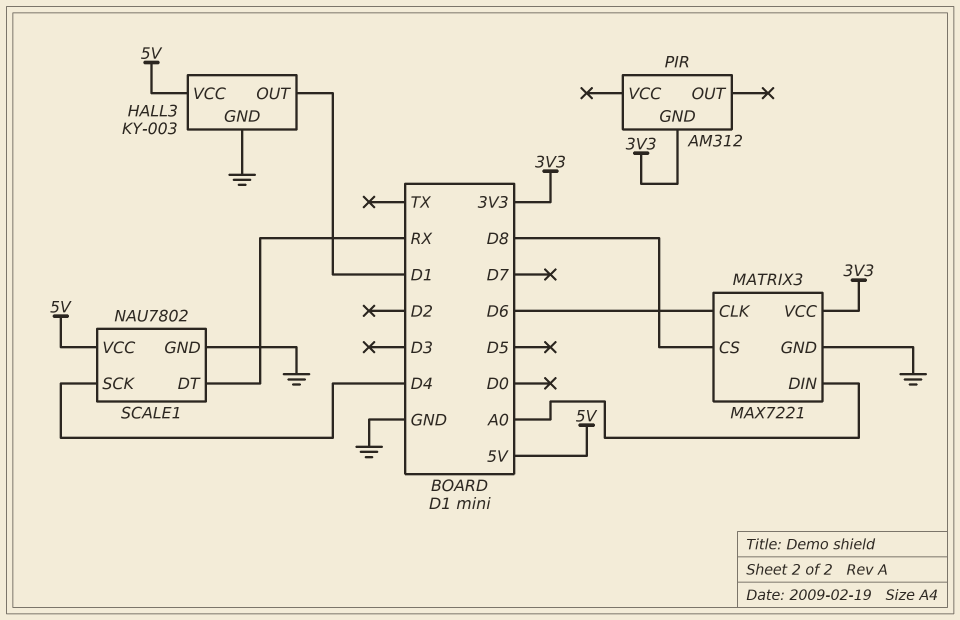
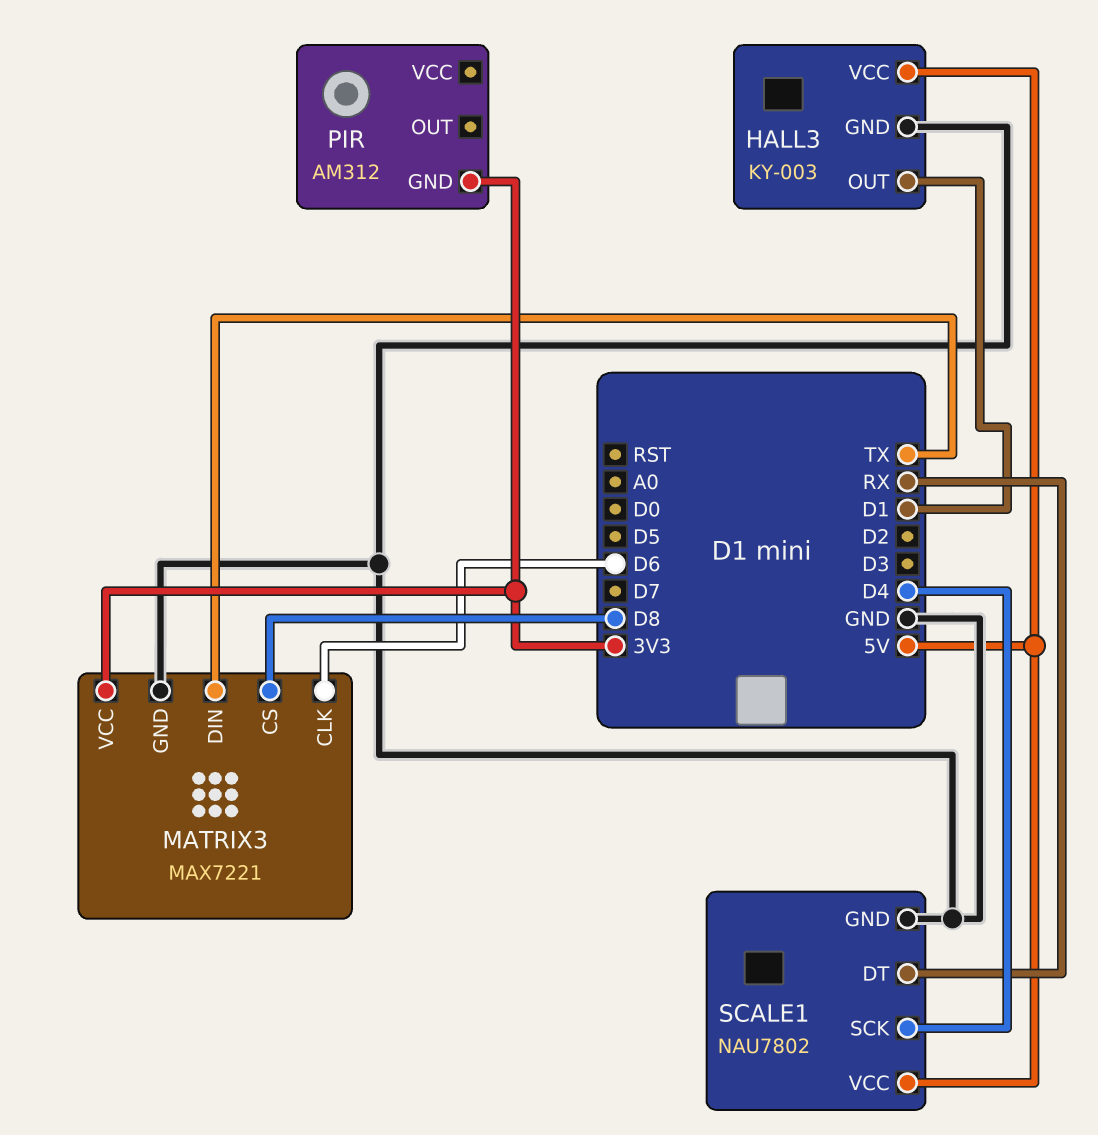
MATRIX3 pin DIN: A0 -> TX

